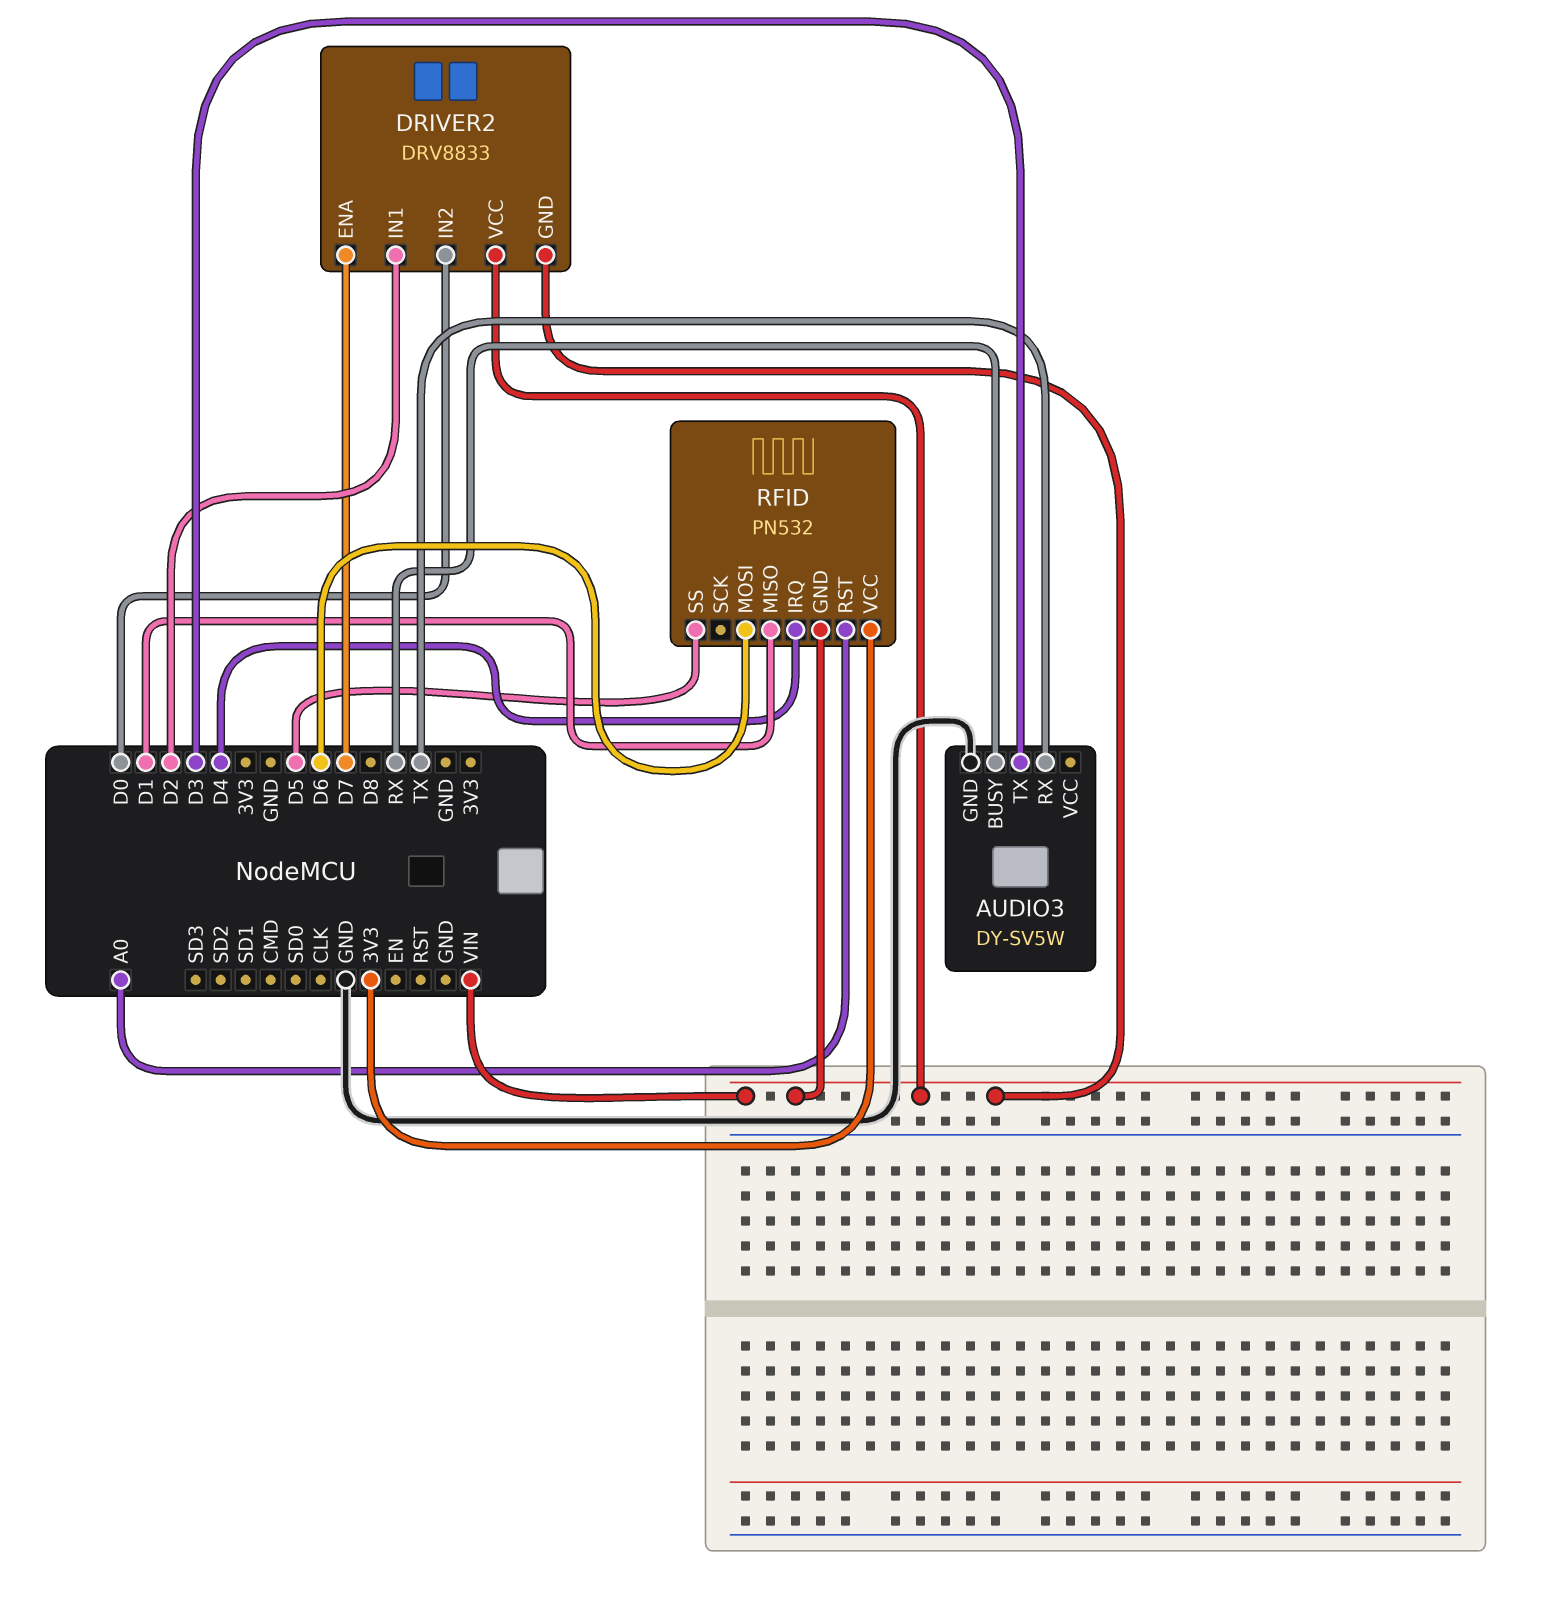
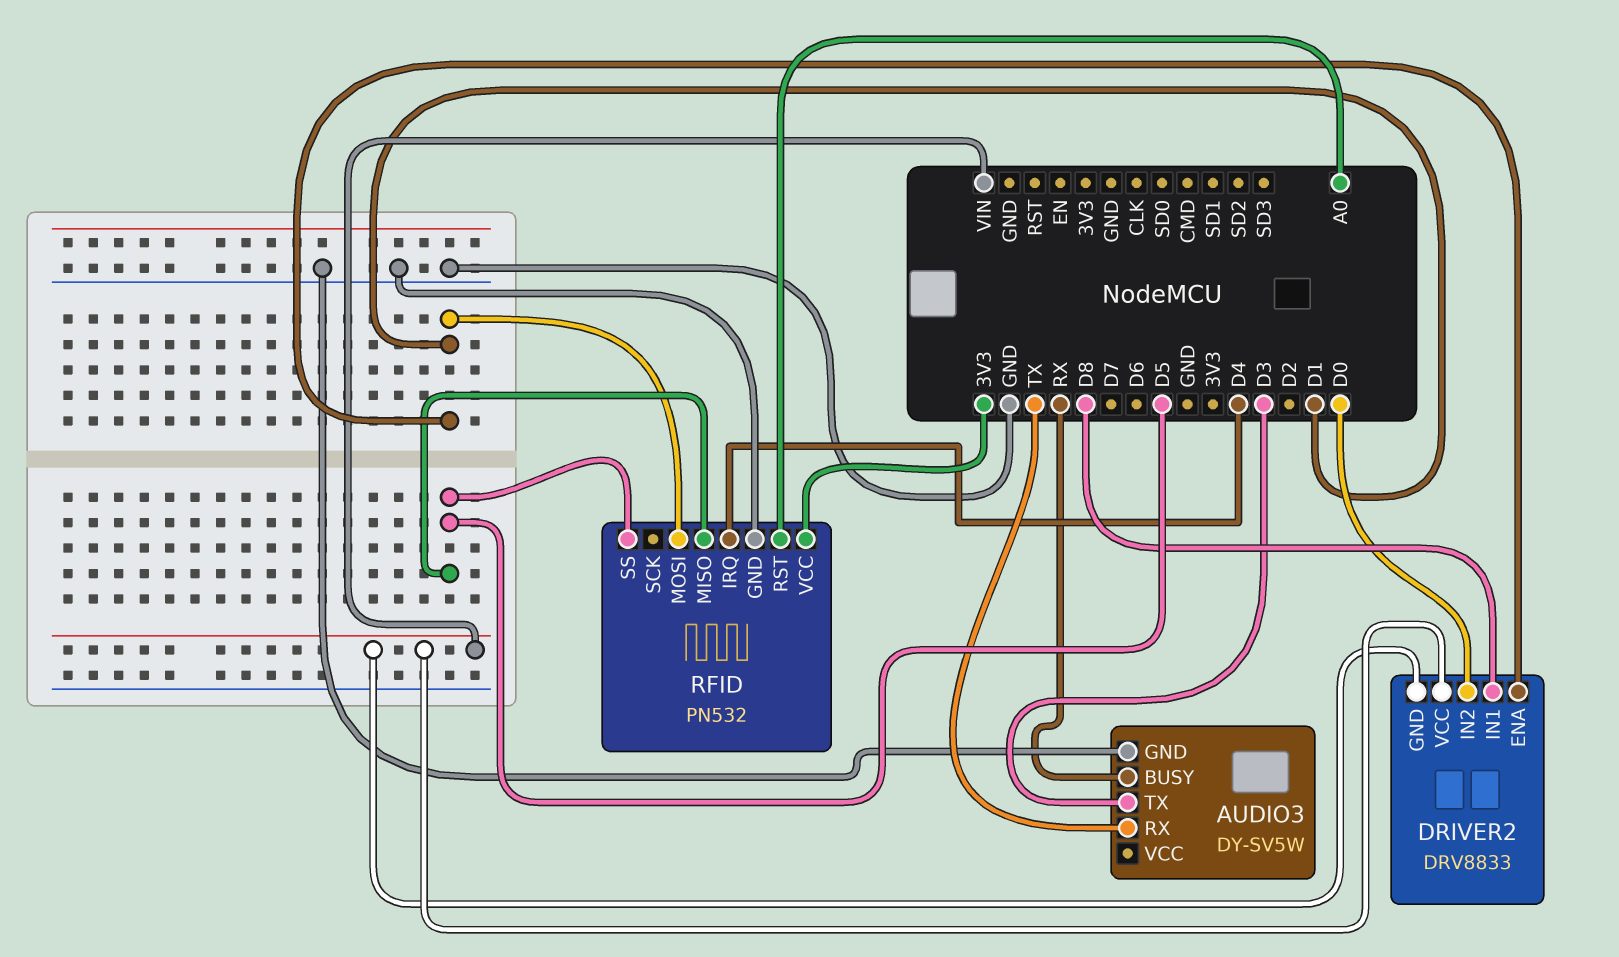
DRIVER2 pin ENA: D7 -> D1
DRIVER2 pin IN1: D2 -> D8
RFID pin GND: VIN -> GND
RFID pin MISO: D1 -> D5
RFID pin MOSI: D6 -> D1

